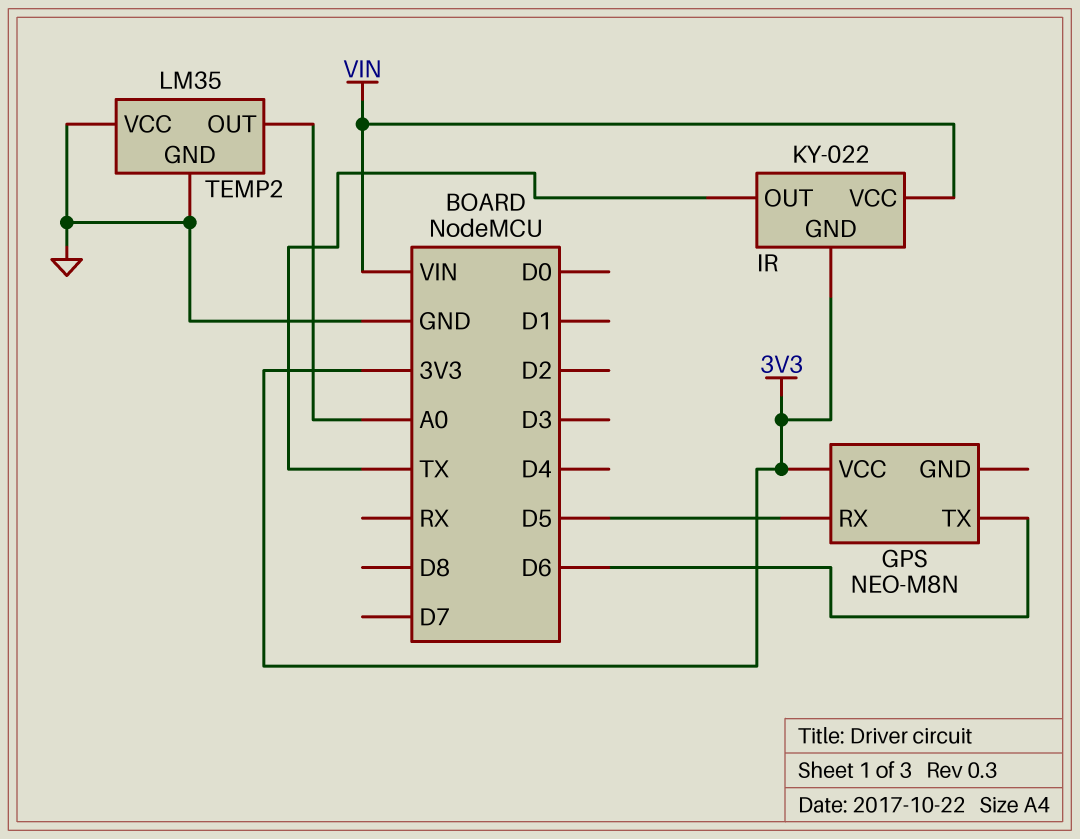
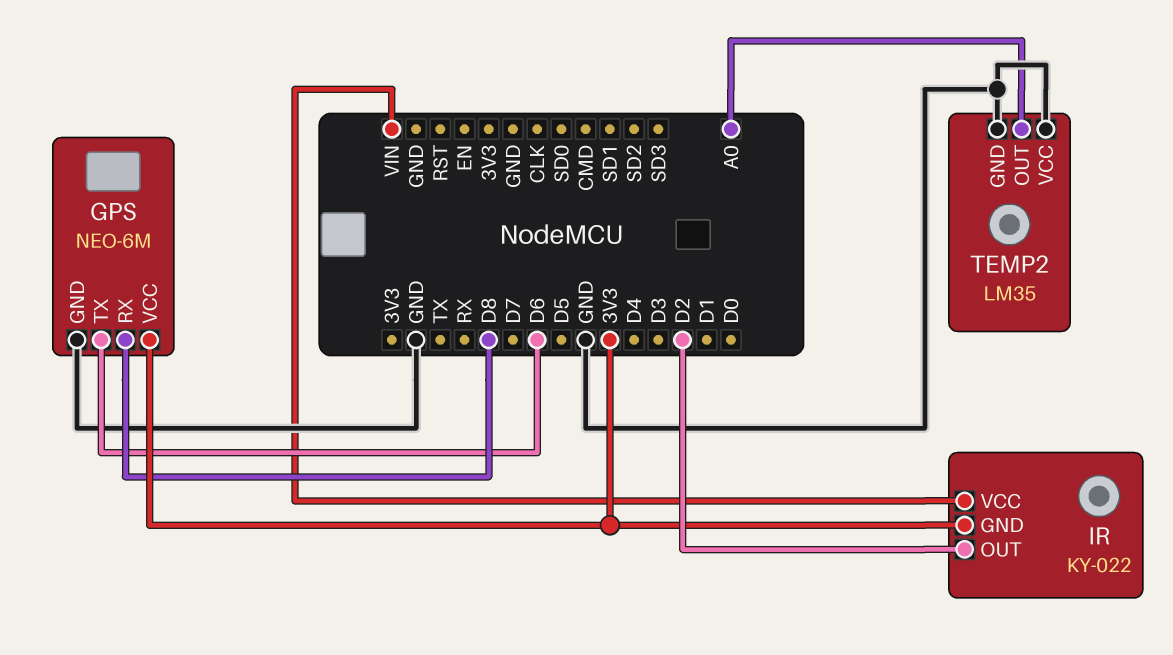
GPS: NEO-M8N -> NEO-6M
GPS pin GND: none -> GND
GPS pin RX: D5 -> D8
IR pin OUT: TX -> D2

